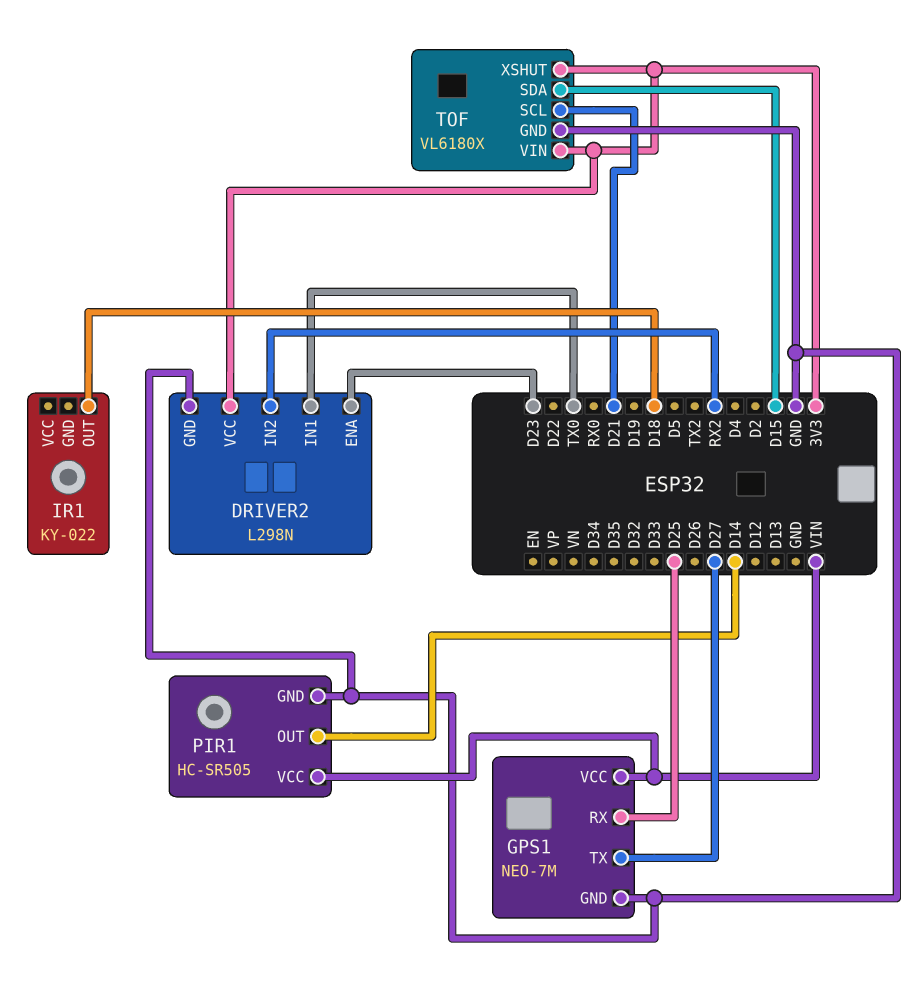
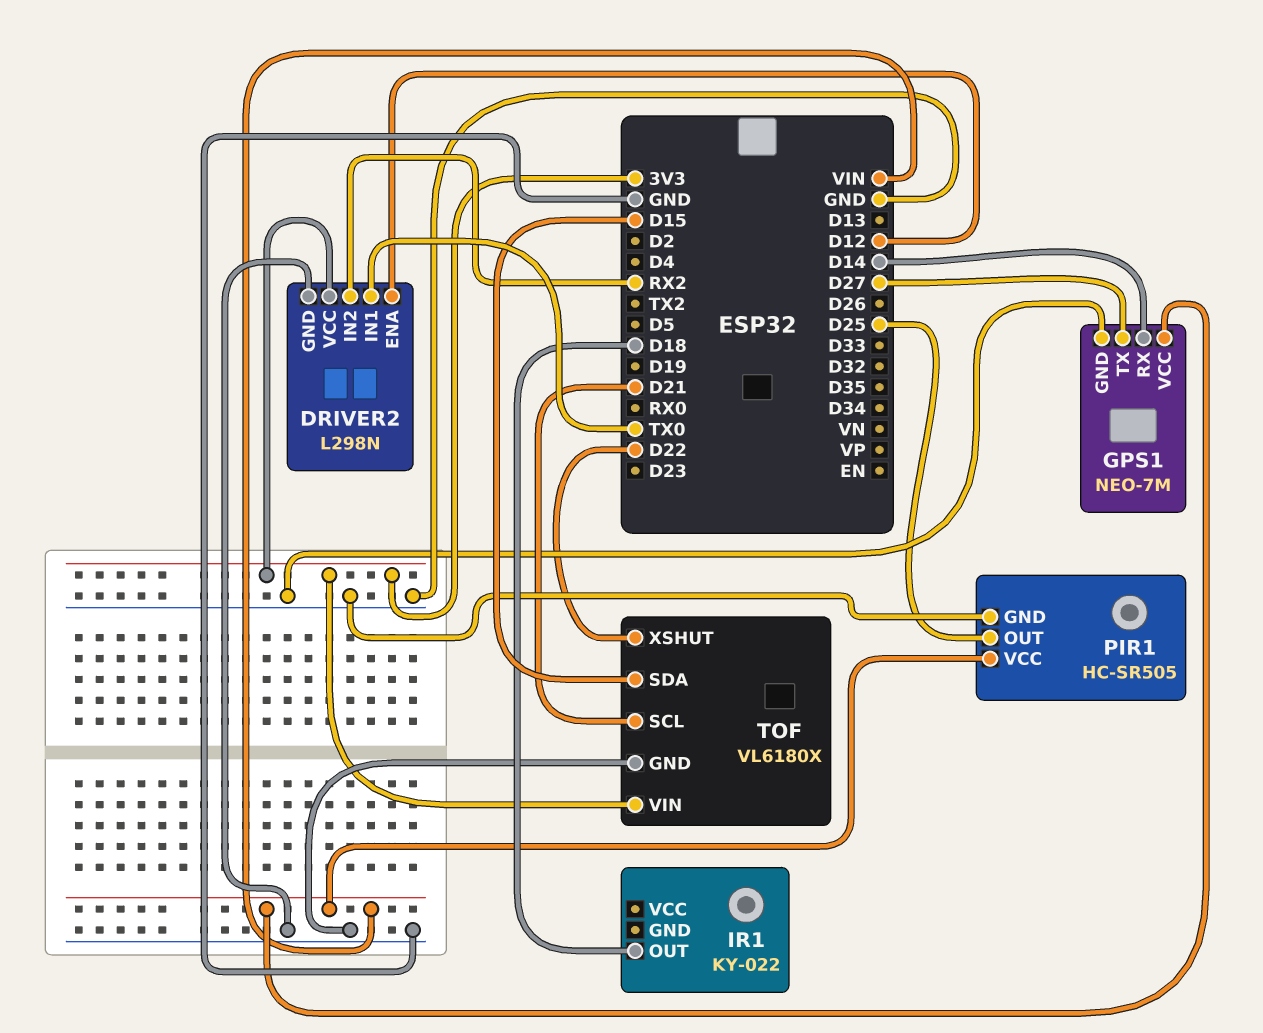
DRIVER2 pin ENA: D23 -> D12
GPS1 pin RX: D25 -> D14
PIR1 pin OUT: D14 -> D25
TOF pin XSHUT: 3V3 -> D22

